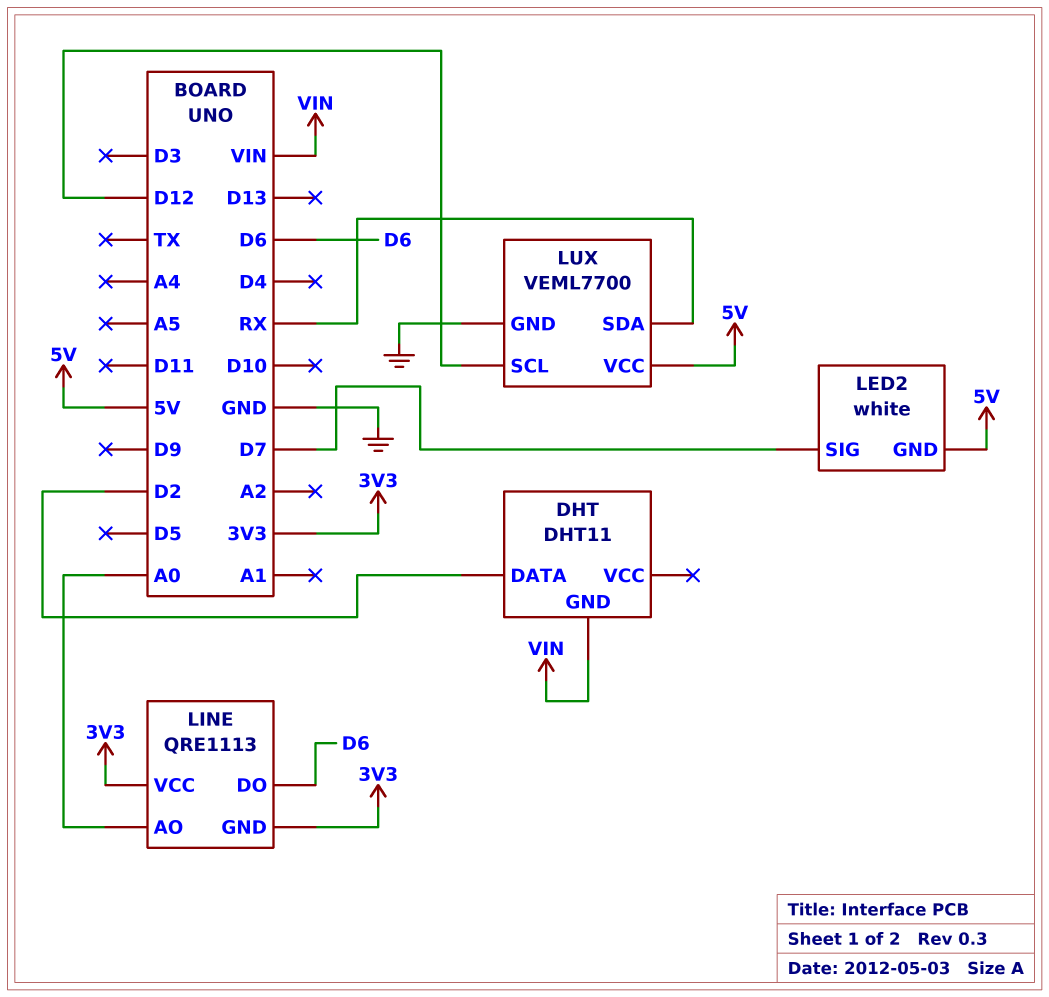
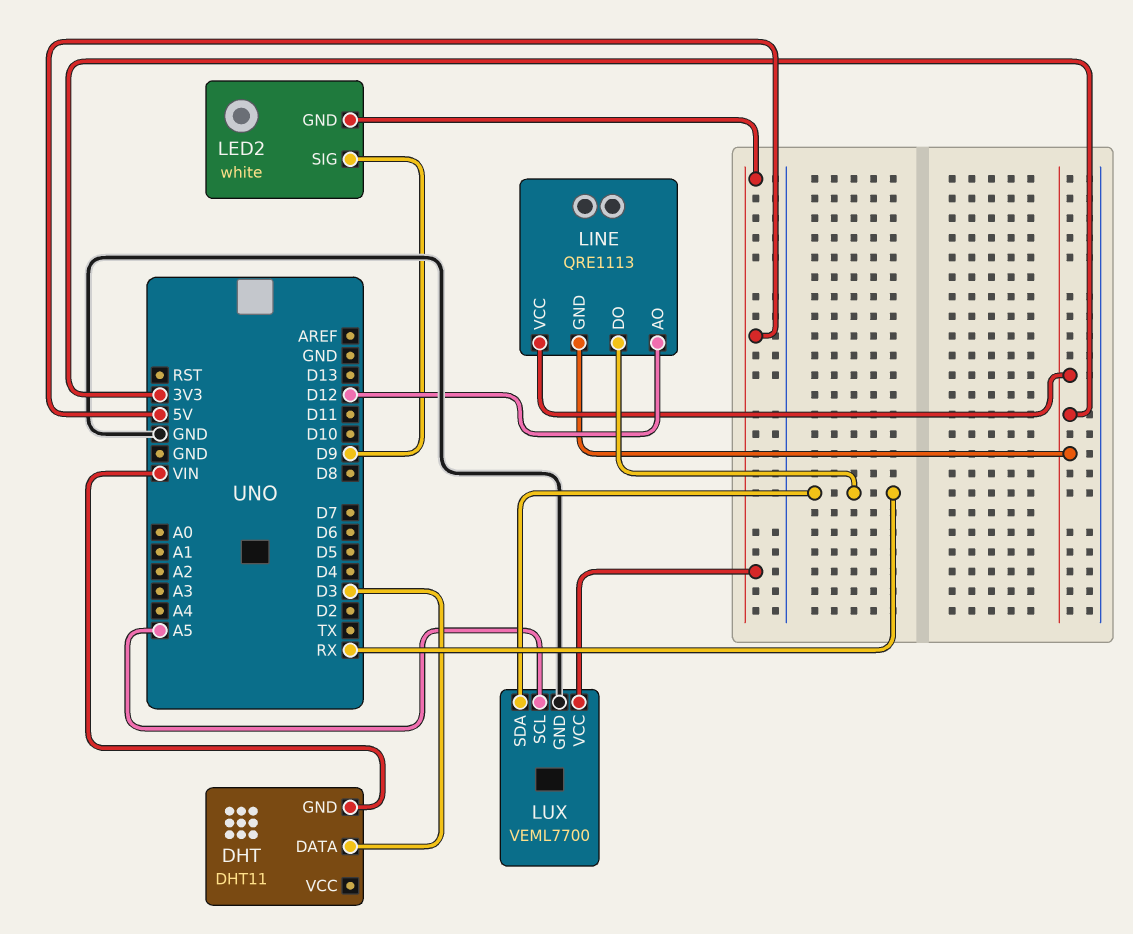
DHT pin DATA: D2 -> D3
LED2 pin SIG: D7 -> D9
LINE pin AO: A0 -> D12
LINE pin DO: D6 -> RX
LUX pin SCL: D12 -> A5

